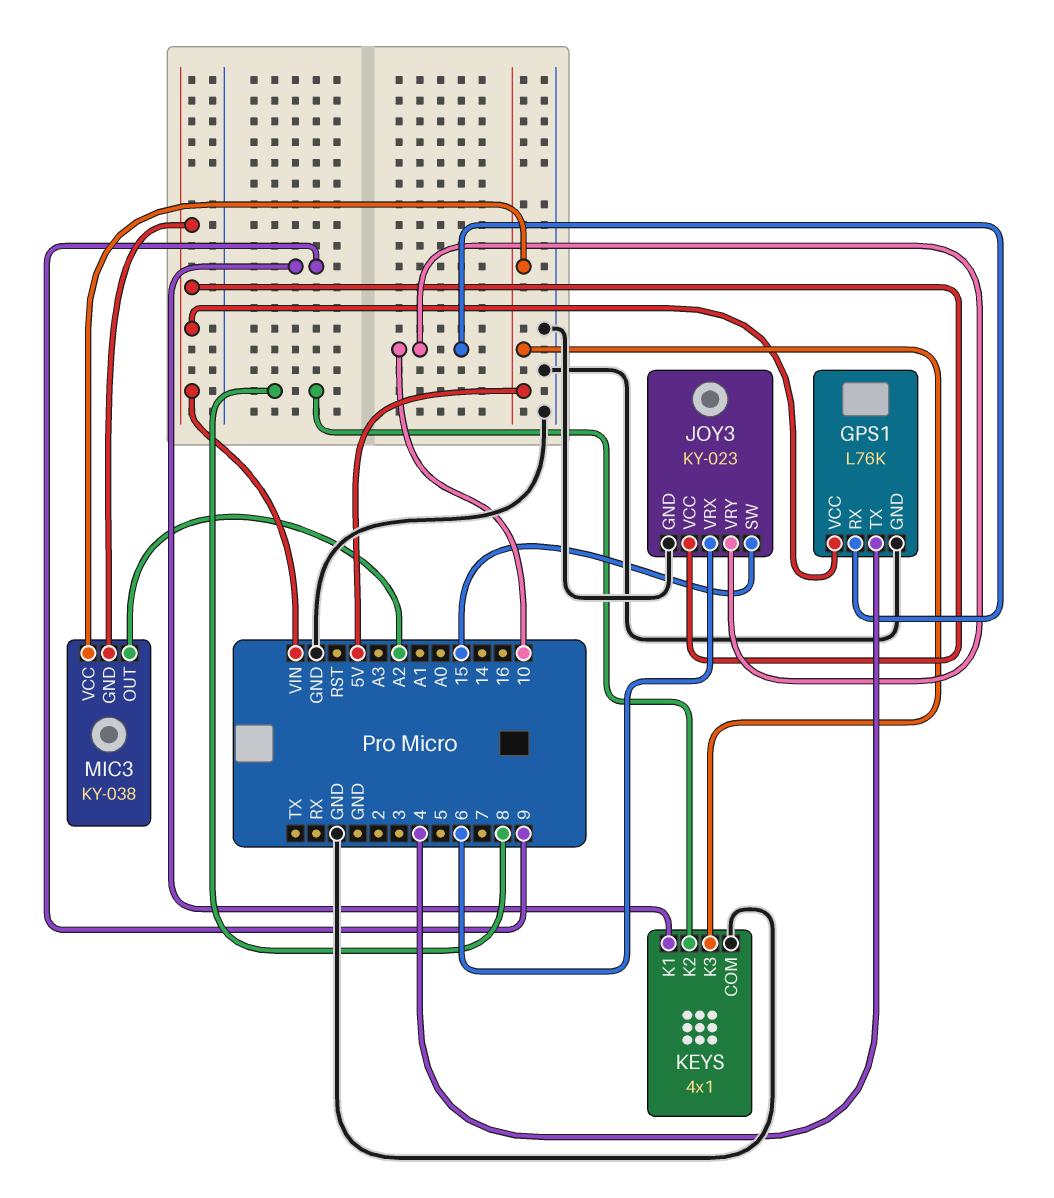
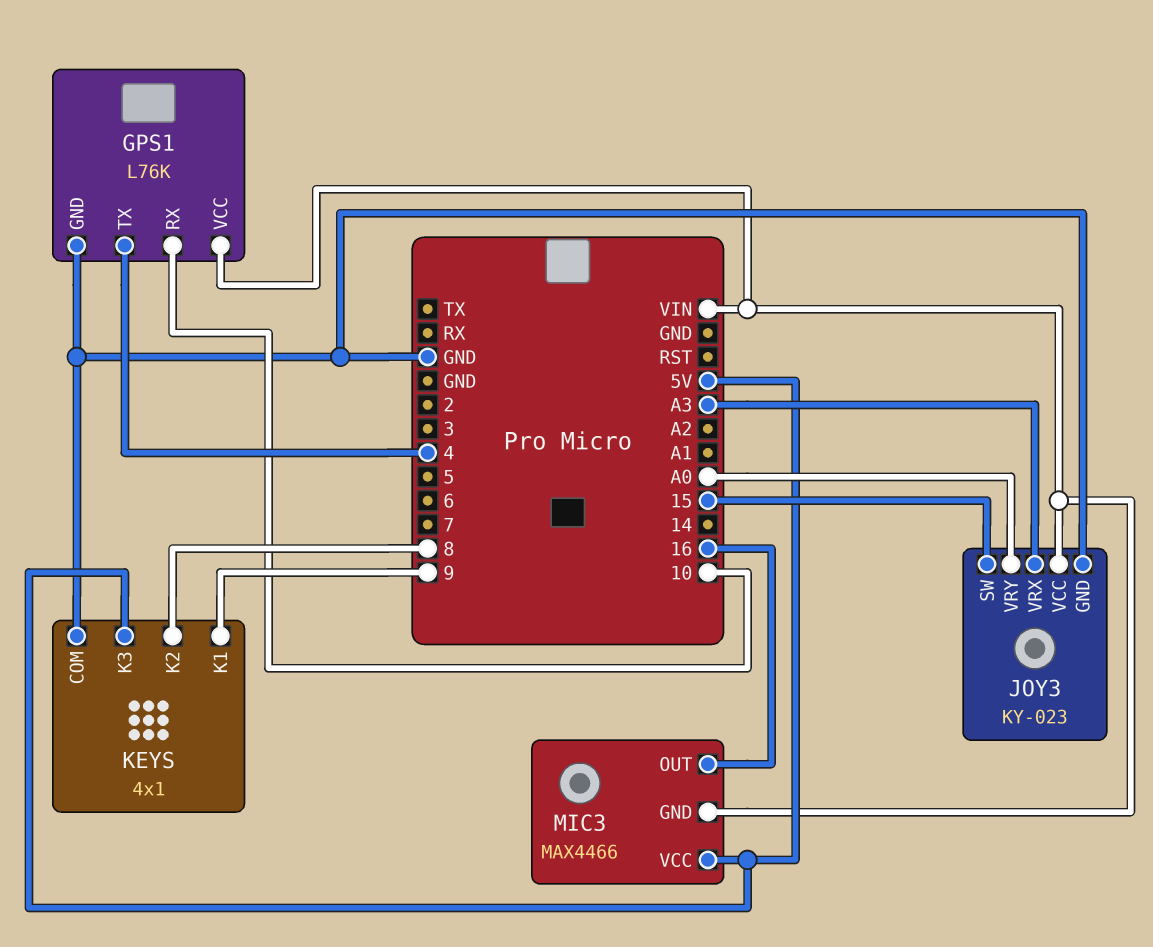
JOY3 pin VRX: 6 -> A3
JOY3 pin VRY: 10 -> A0
MIC3: KY-038 -> MAX4466
MIC3 pin OUT: A2 -> 16

